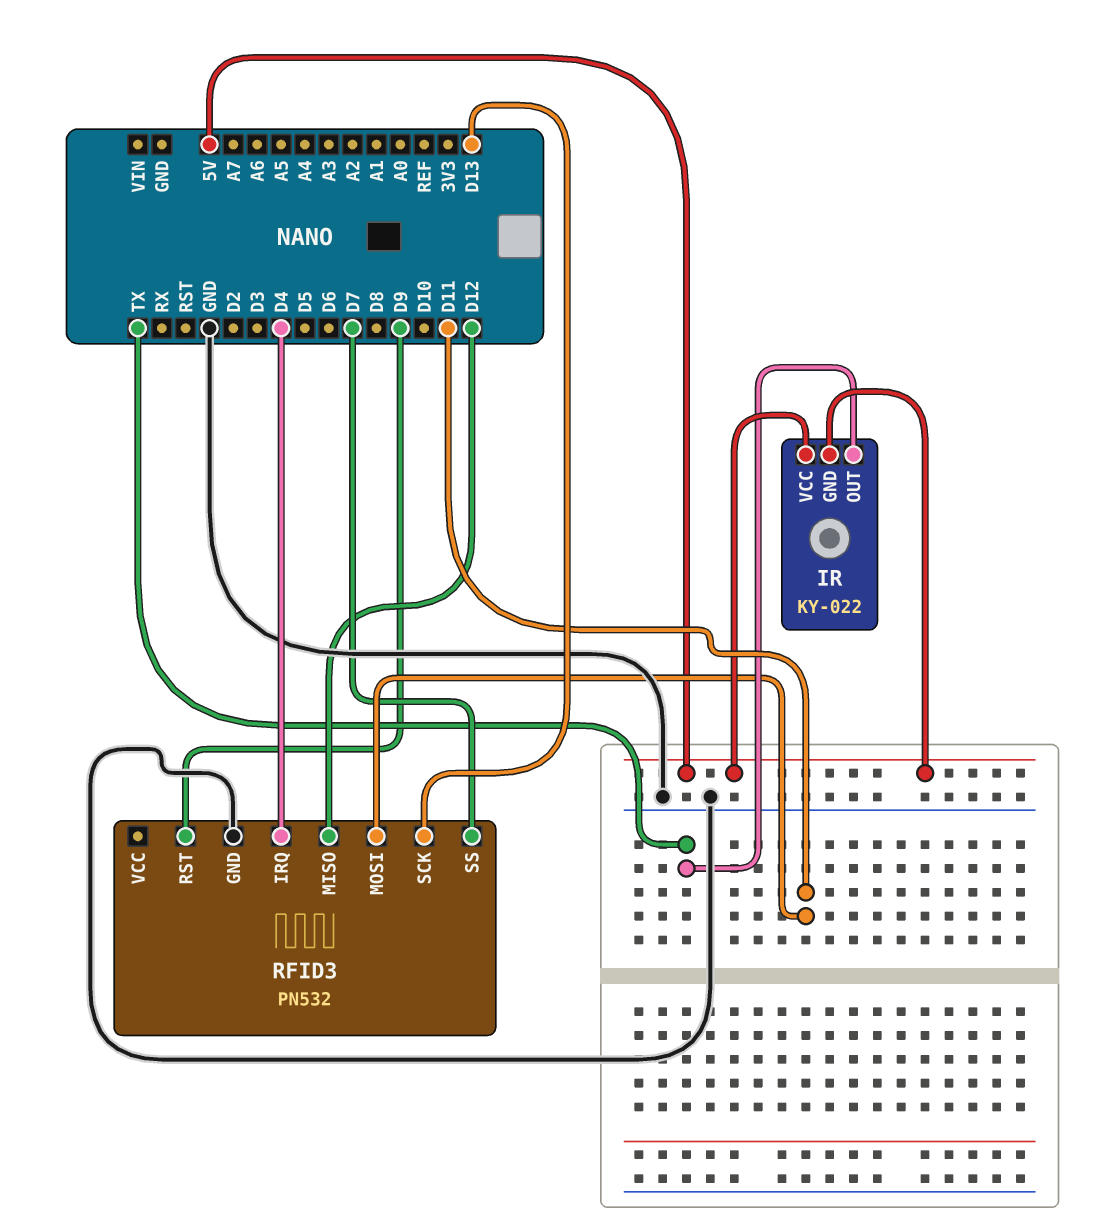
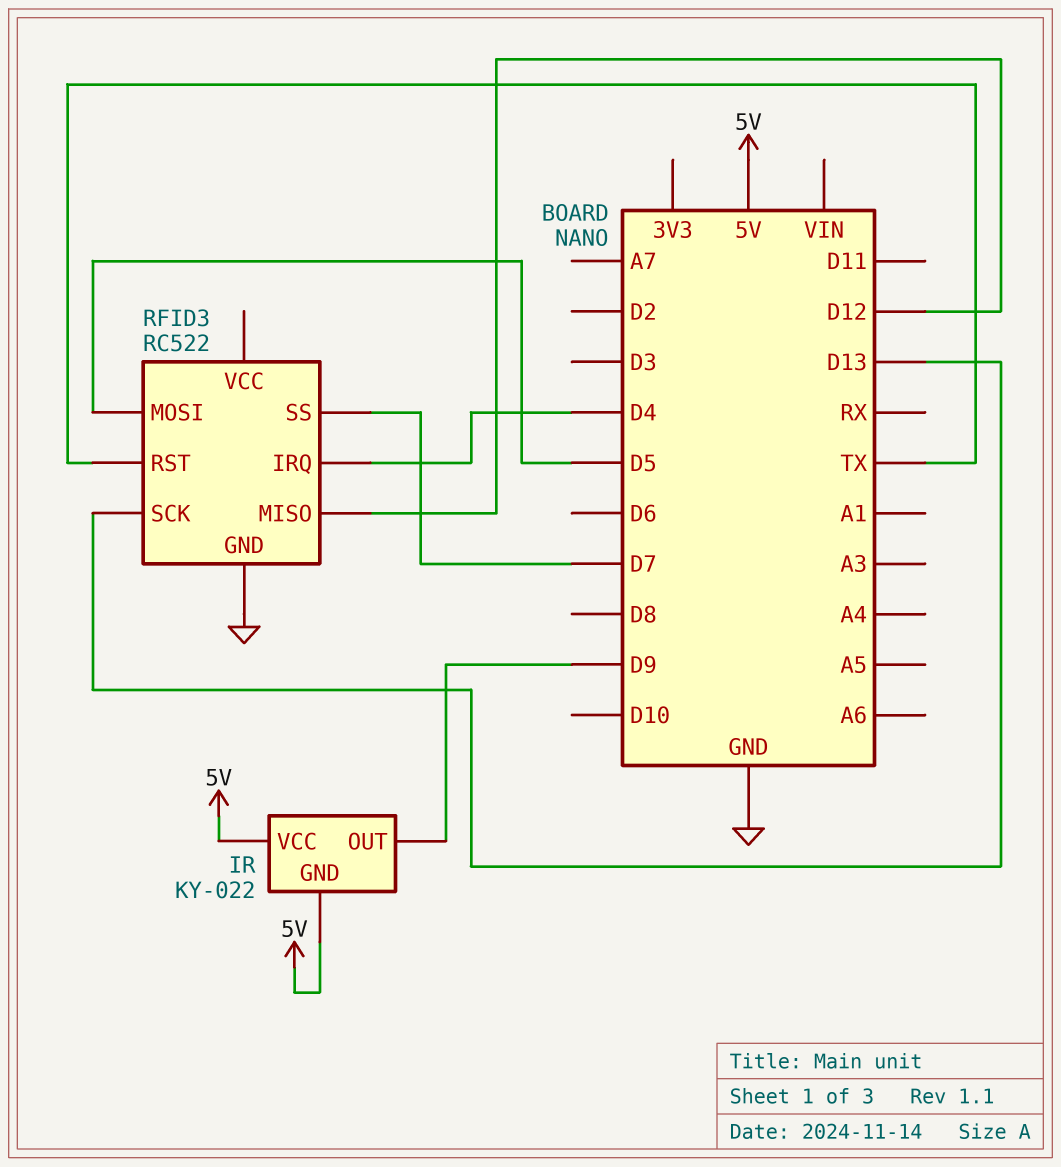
IR pin OUT: TX -> D9
RFID3: PN532 -> RC522
RFID3 pin MOSI: D11 -> D5
RFID3 pin RST: D9 -> TX

